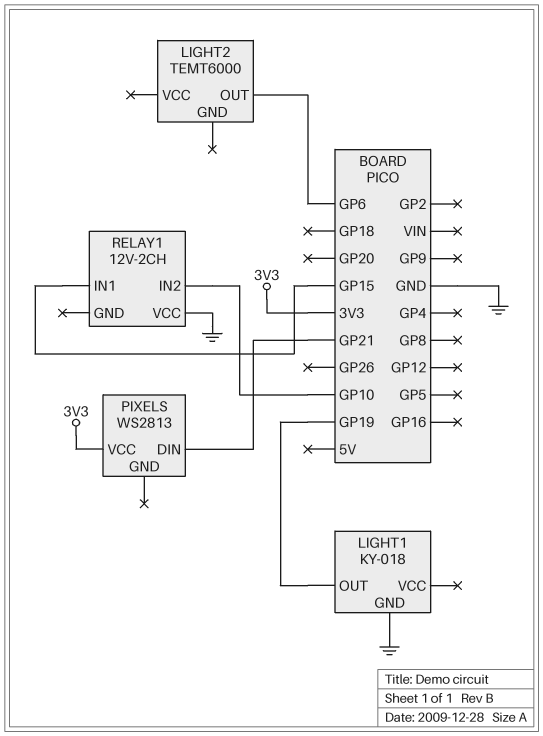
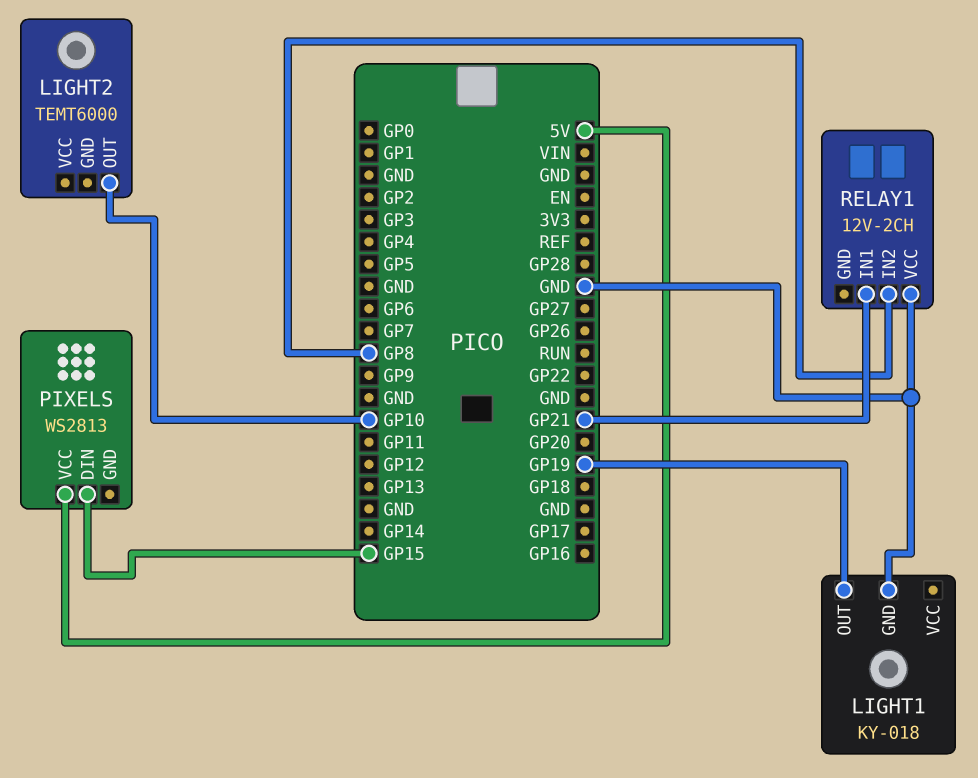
LIGHT2 pin OUT: GP6 -> GP10
PIXELS pin DIN: GP21 -> GP15
PIXELS pin VCC: 3V3 -> 5V
RELAY1 pin IN1: GP15 -> GP21
RELAY1 pin IN2: GP10 -> GP8

